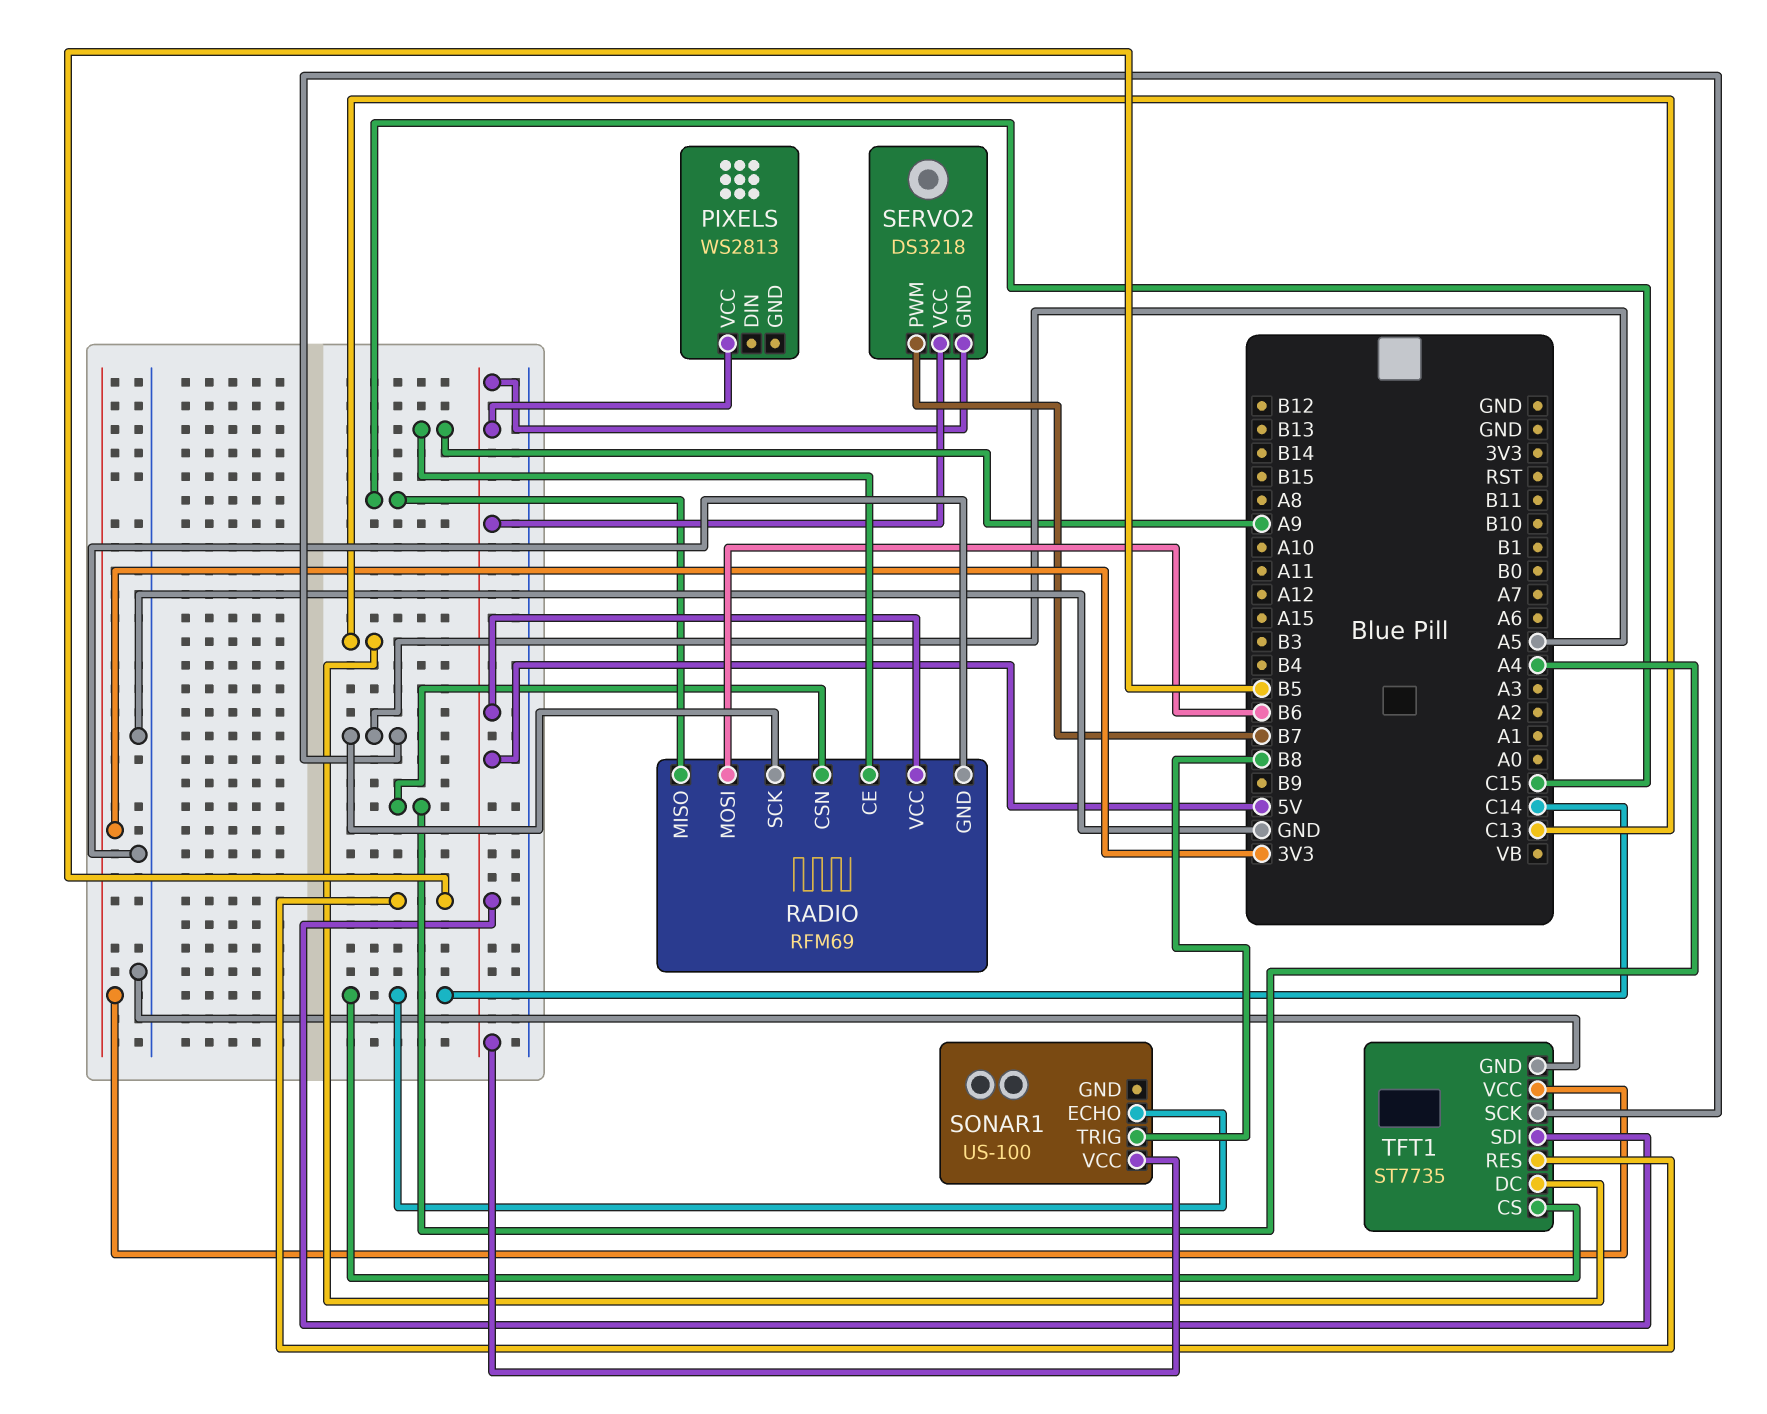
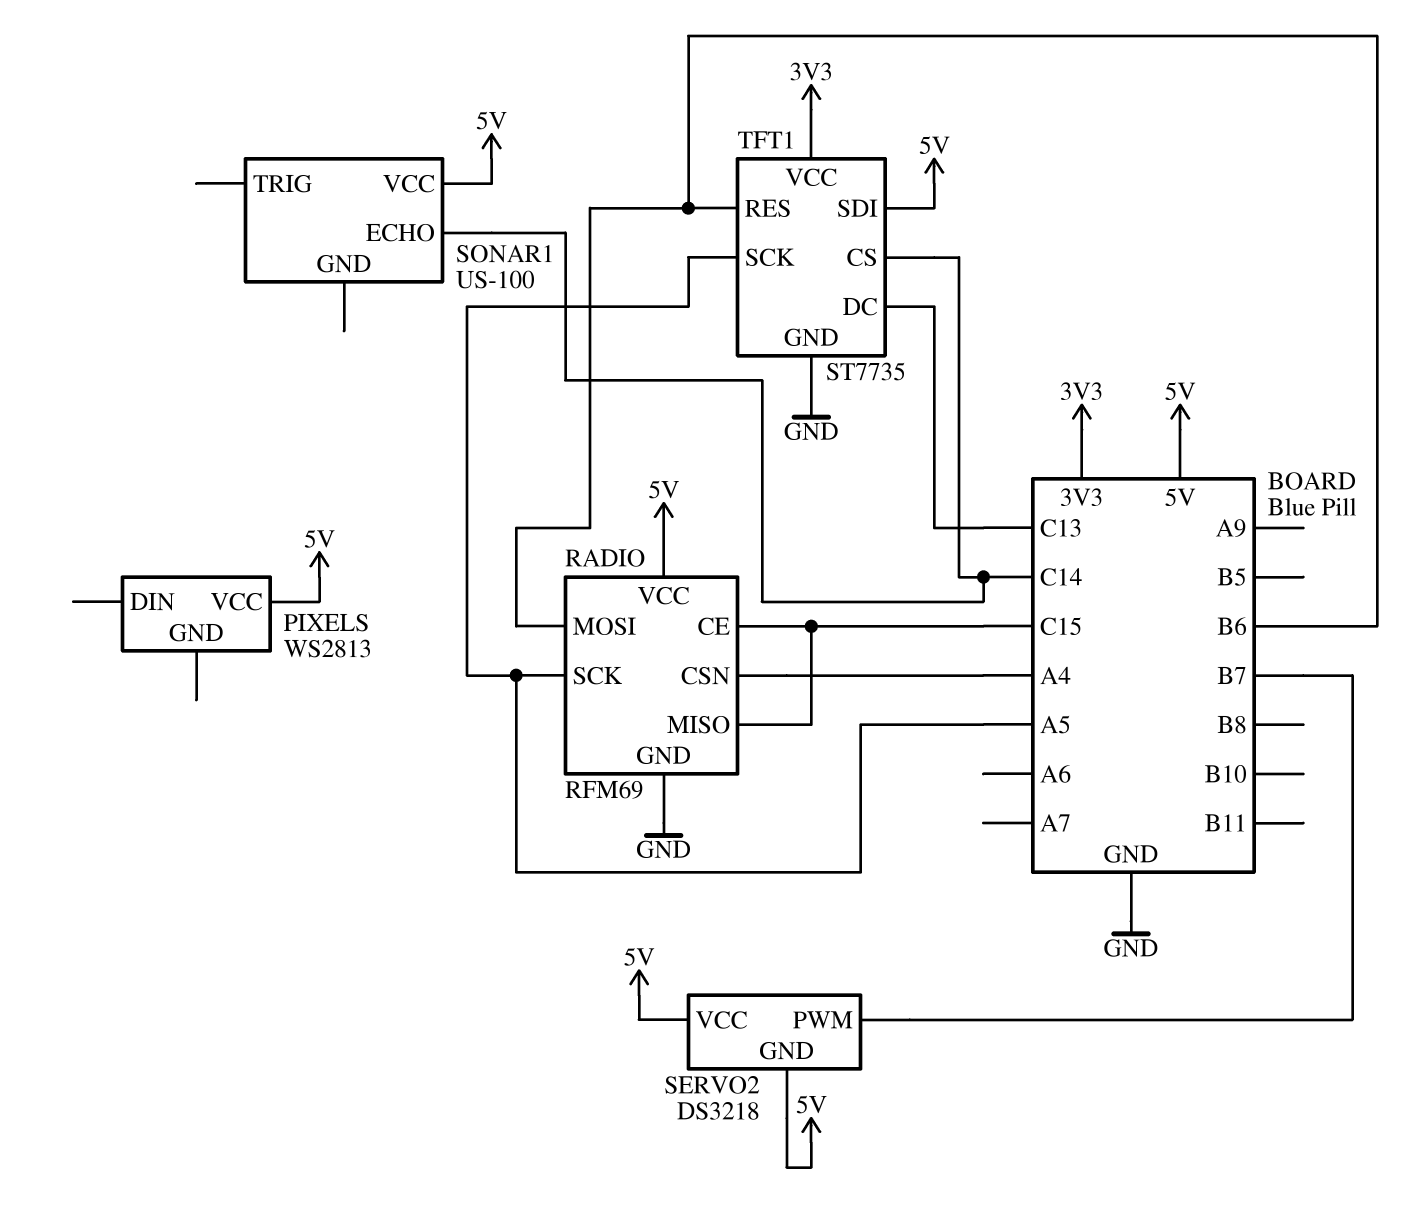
RADIO pin CE: A9 -> C15
SONAR1 pin TRIG: B8 -> none
TFT1 pin RES: B5 -> B6

